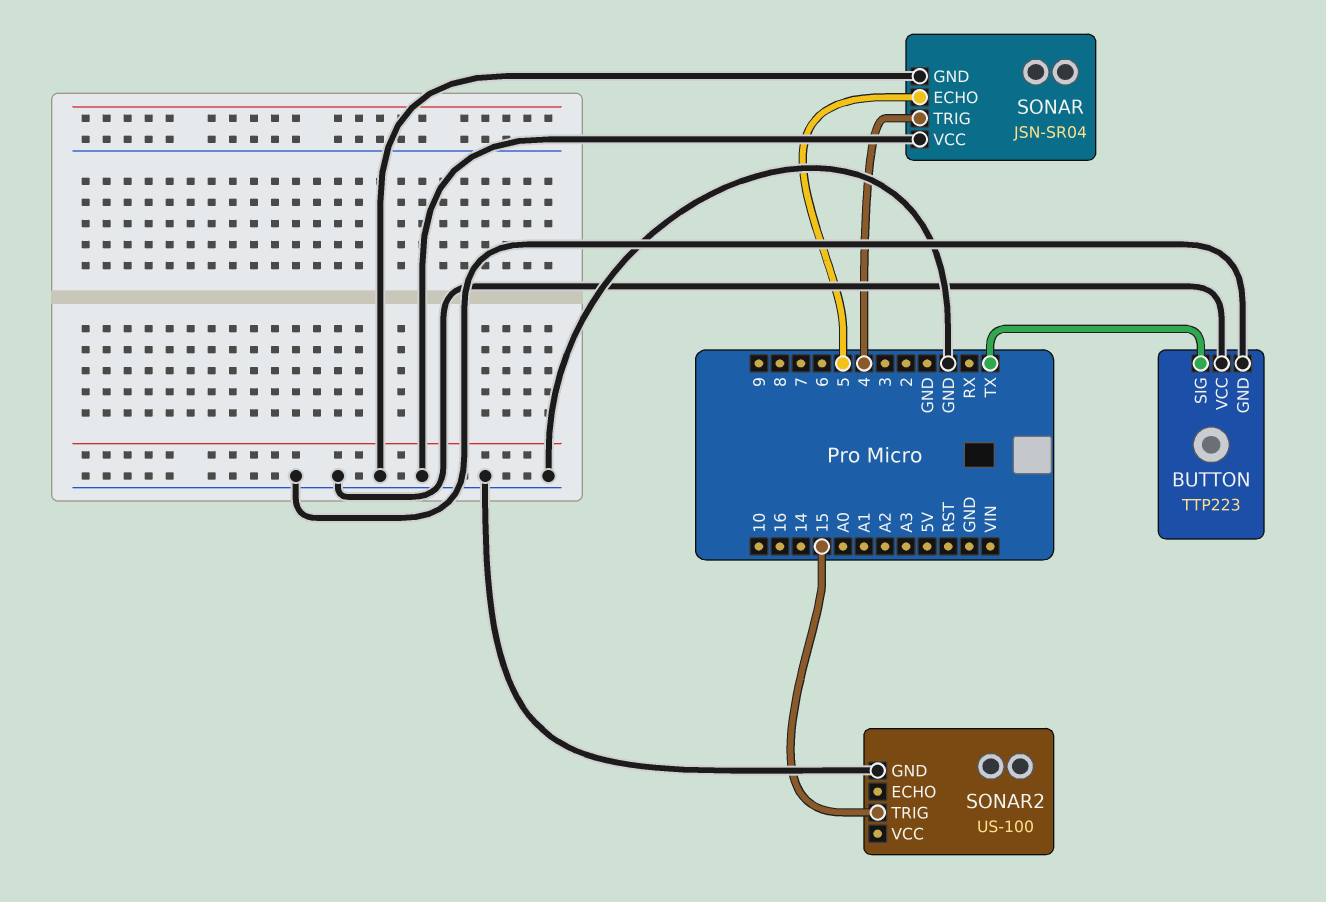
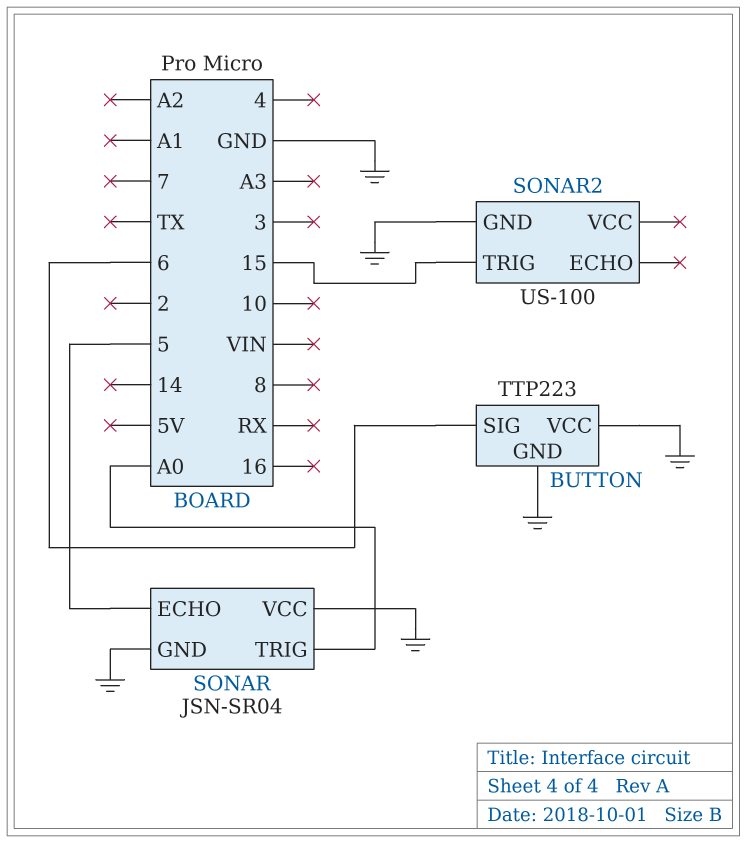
BUTTON pin SIG: TX -> 6
SONAR pin TRIG: 4 -> A0

